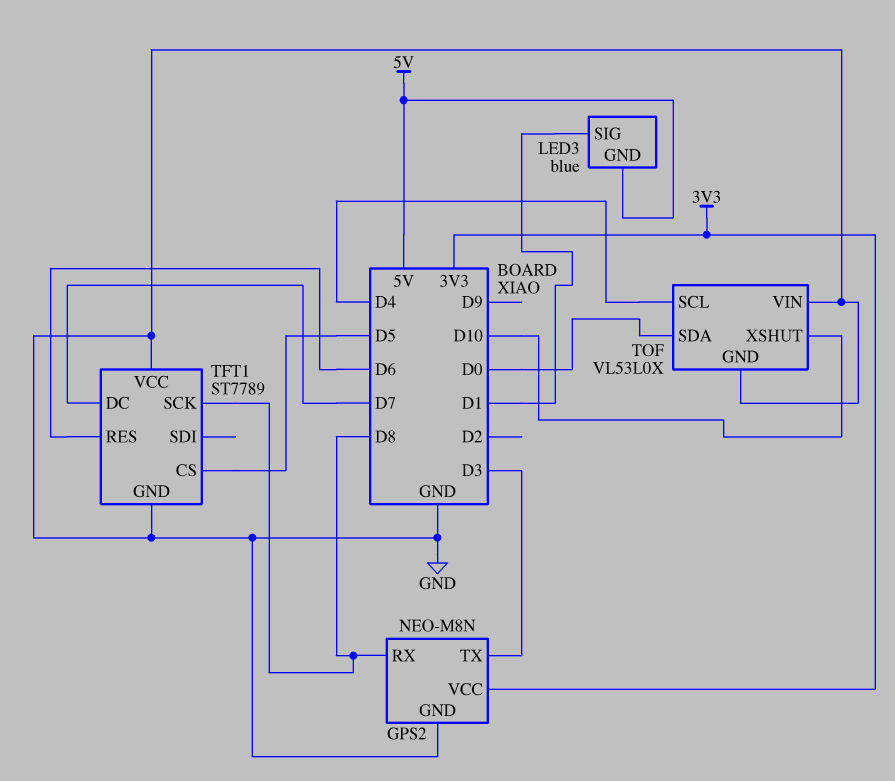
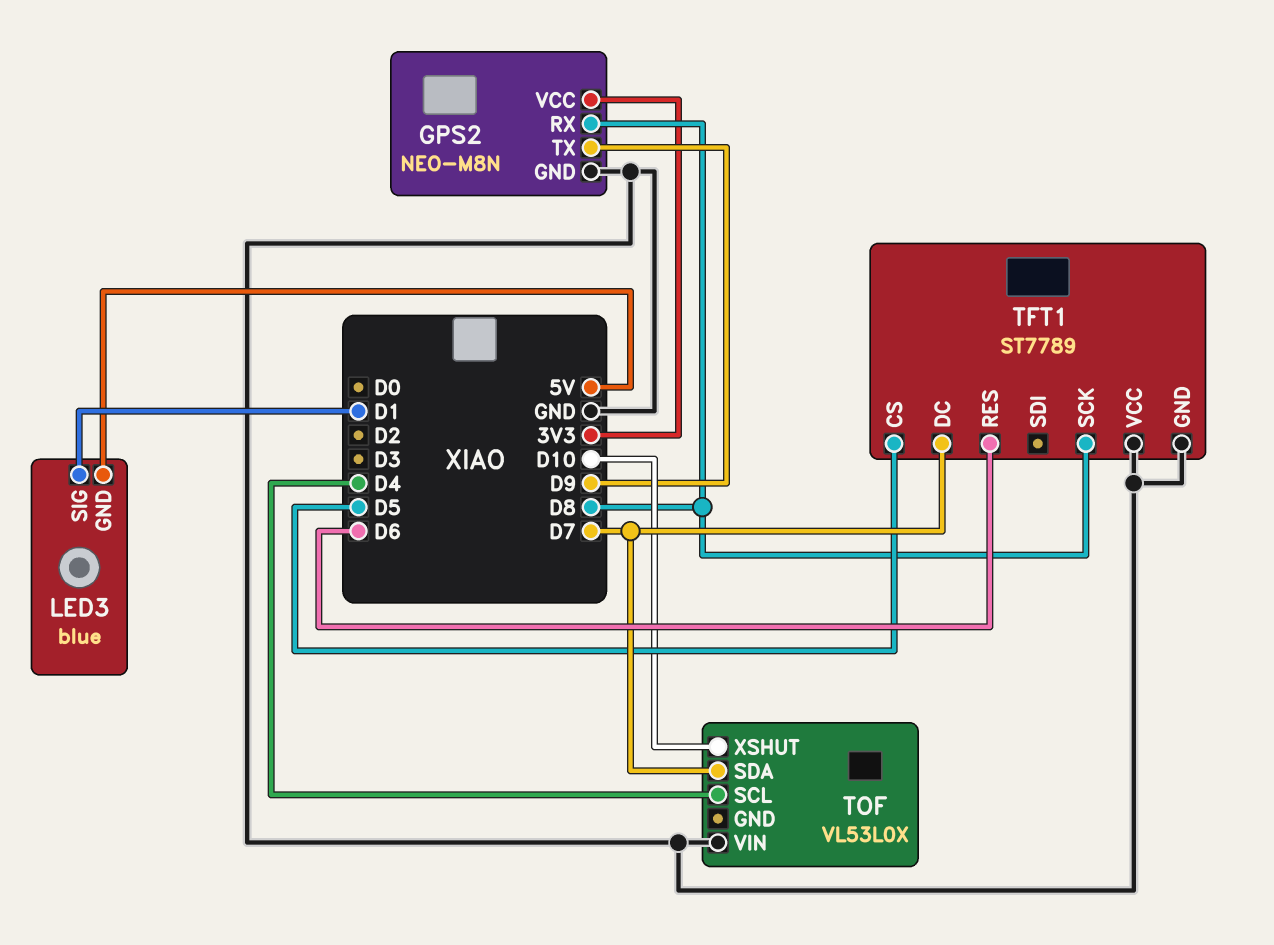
GPS2 pin TX: D3 -> D9
TOF pin GND: GND -> none
TOF pin SDA: D0 -> D7

